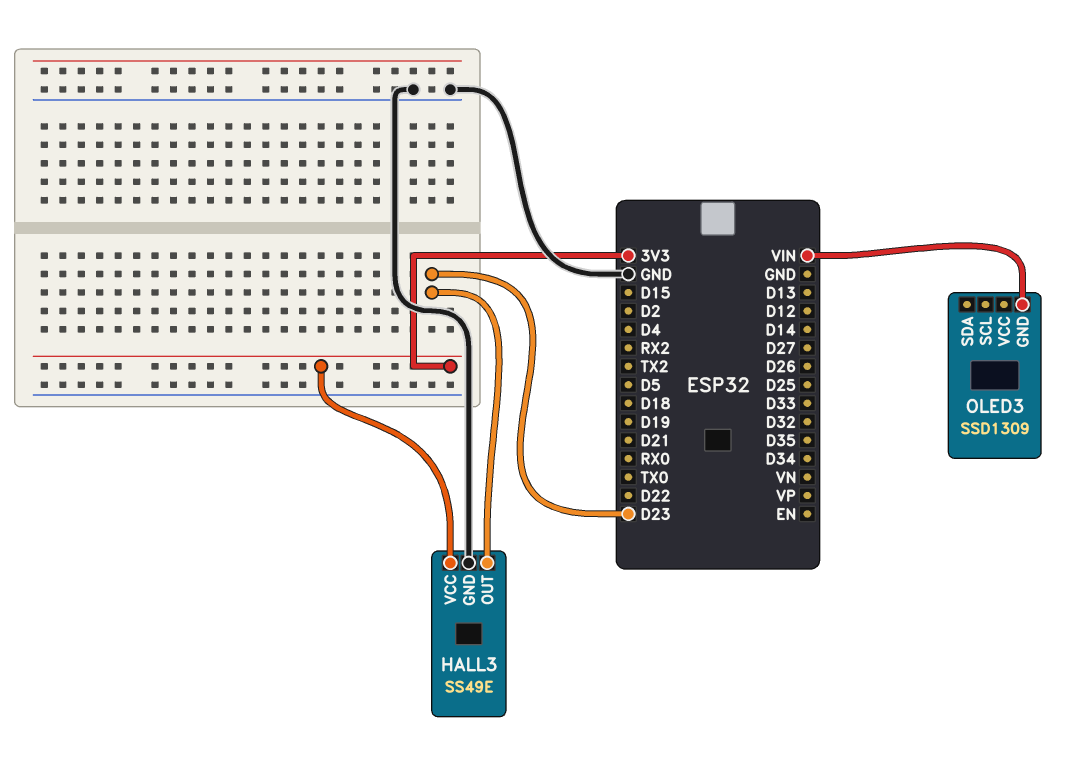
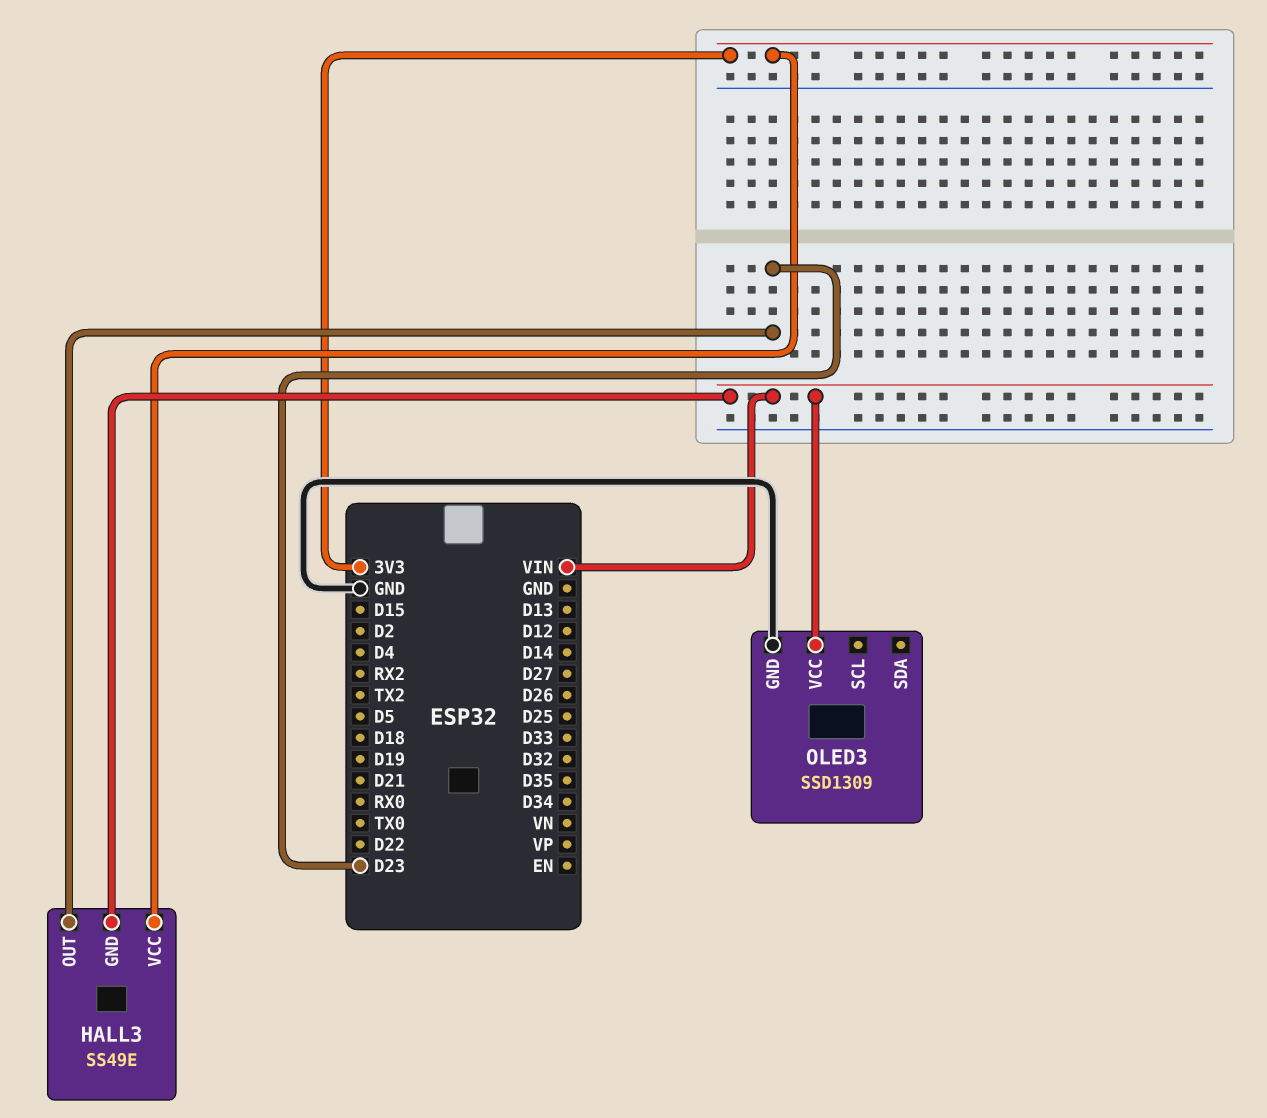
HALL3 pin GND: GND -> VIN
OLED3 pin GND: VIN -> GND
OLED3 pin VCC: none -> VIN

